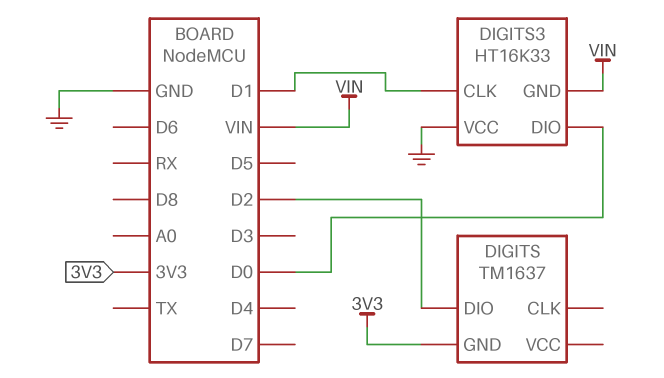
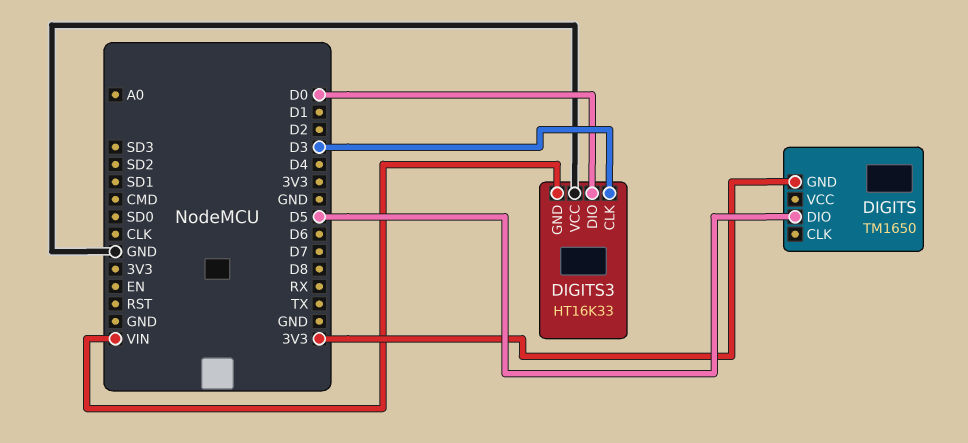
DIGITS: TM1637 -> TM1650
DIGITS pin DIO: D2 -> D5
DIGITS3 pin CLK: D1 -> D3

